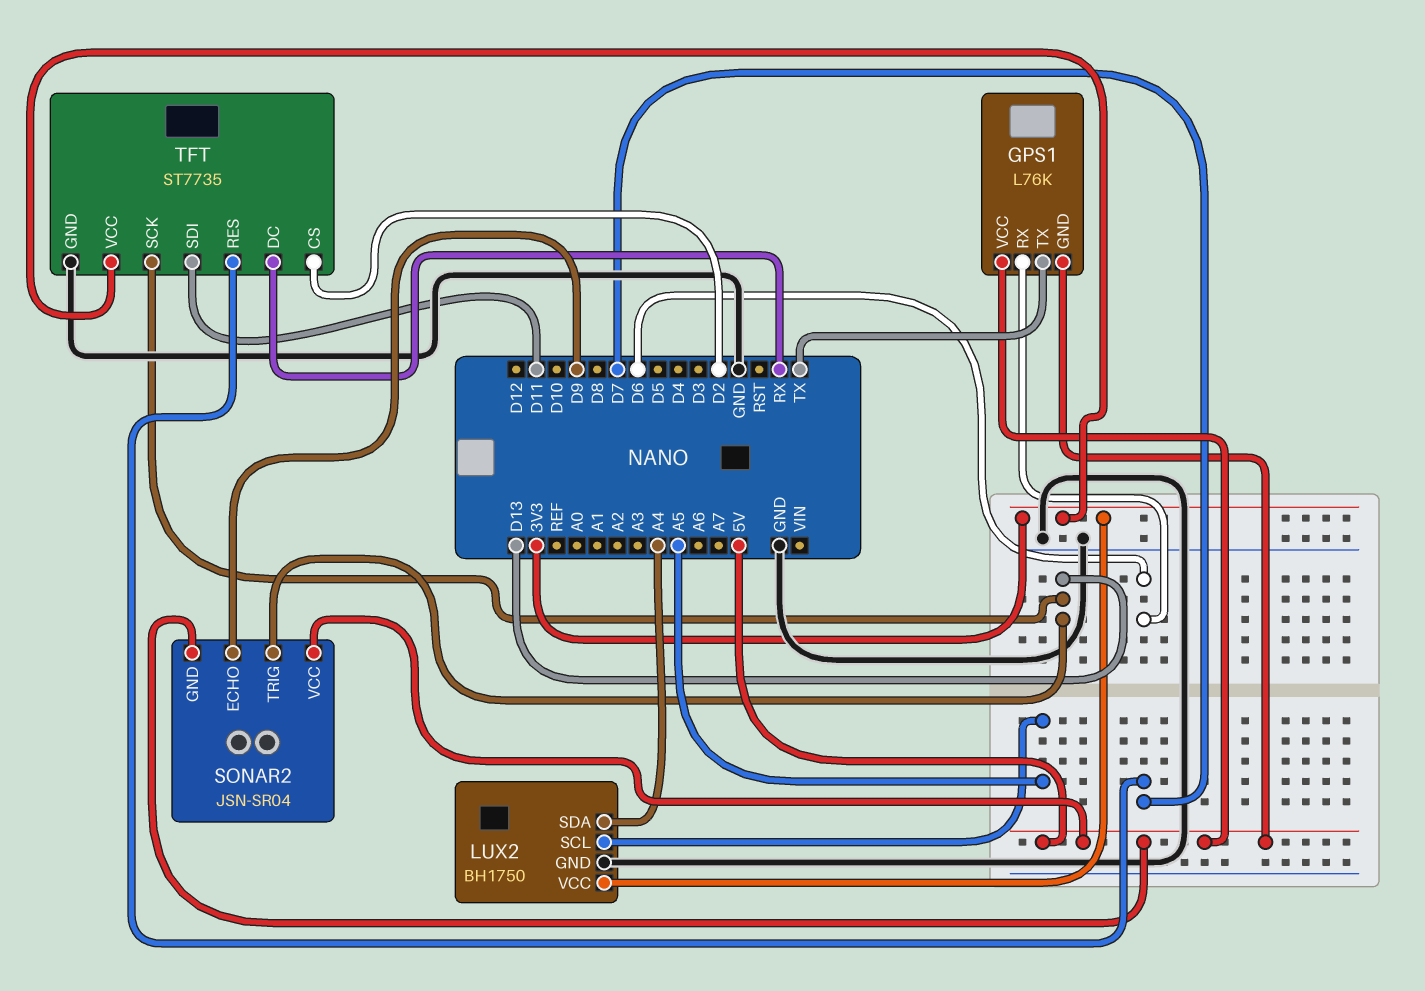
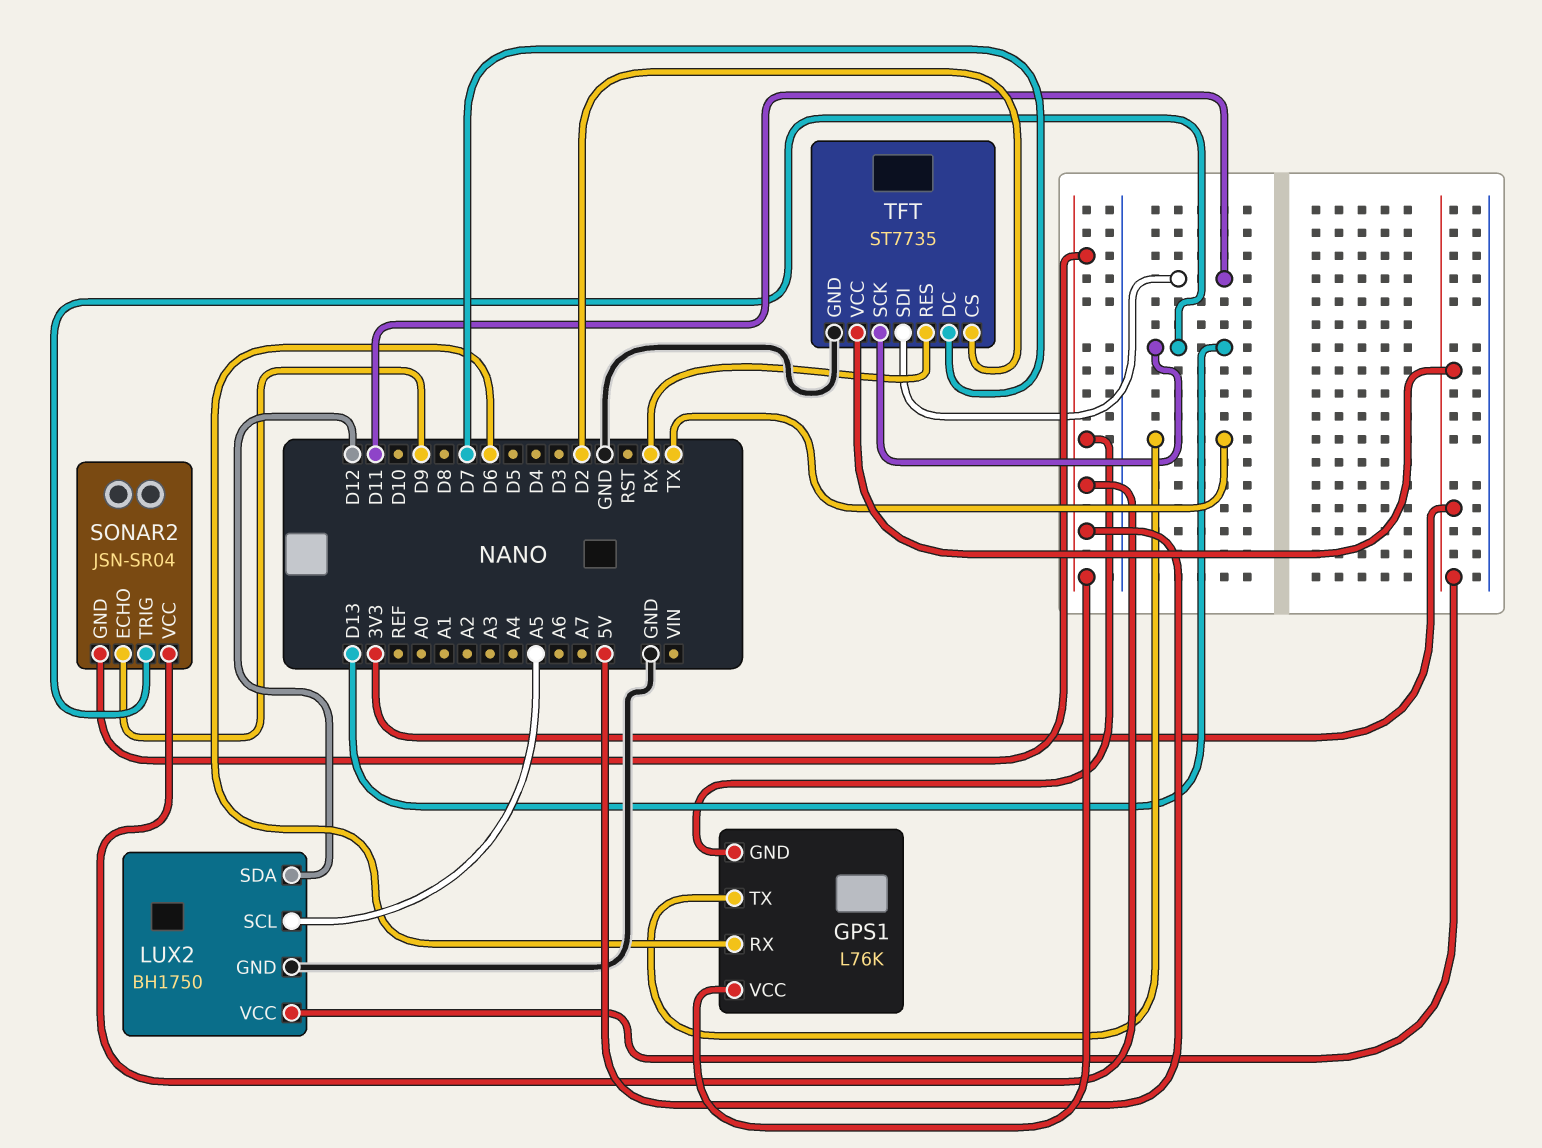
LUX2 pin SDA: A4 -> D12
TFT pin DC: RX -> D7
TFT pin RES: D7 -> RX

